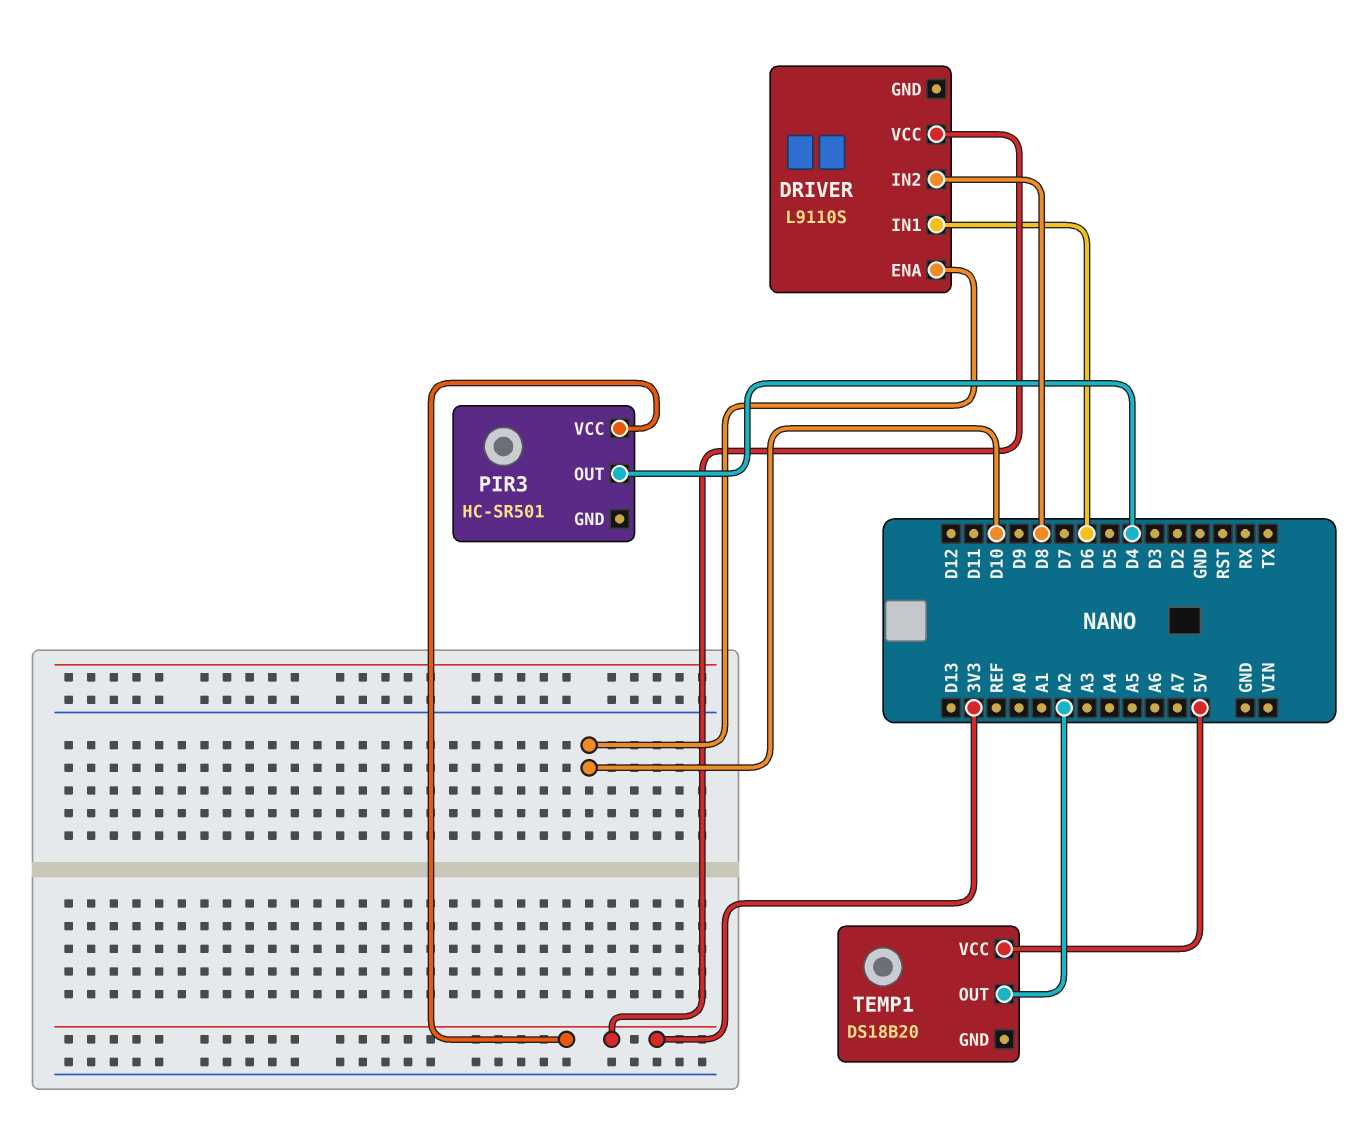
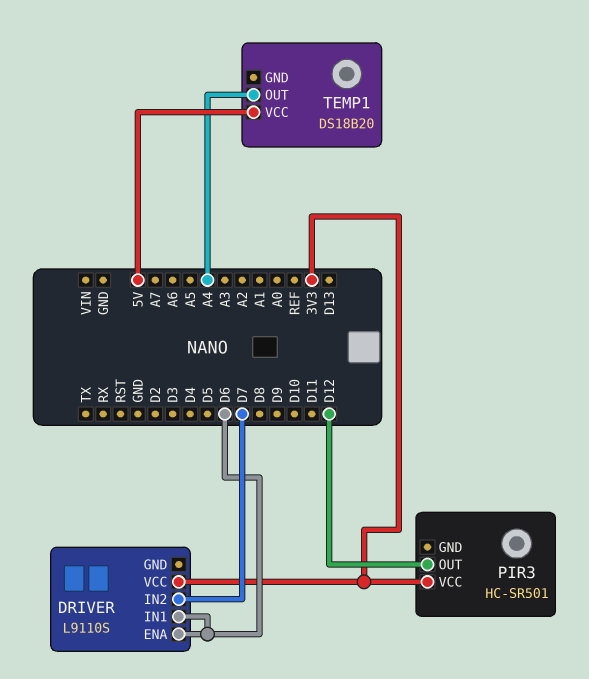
DRIVER pin ENA: D10 -> D6
DRIVER pin IN2: D8 -> D7
PIR3 pin OUT: D4 -> D12
TEMP1 pin OUT: A2 -> A4

